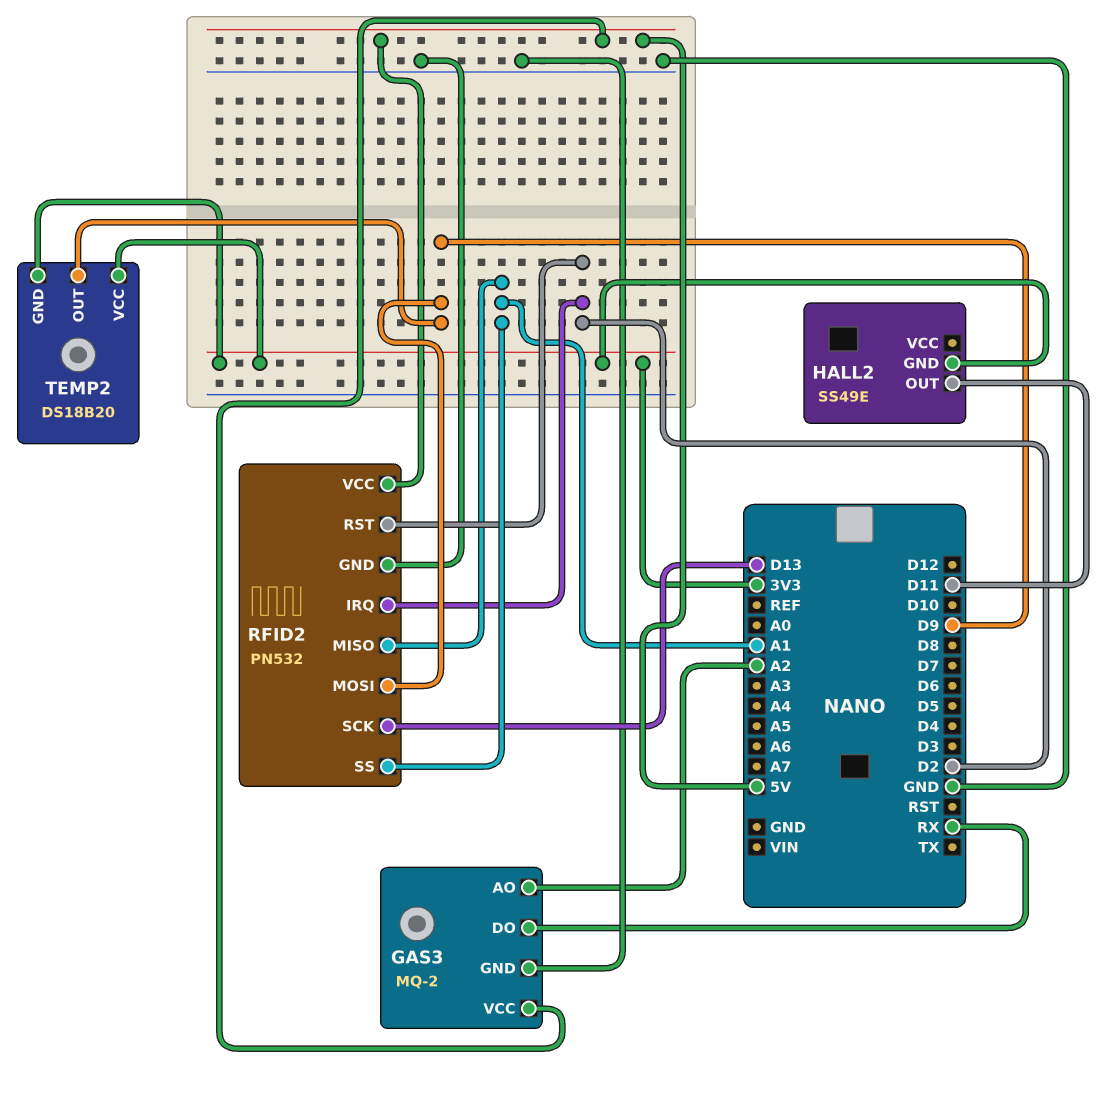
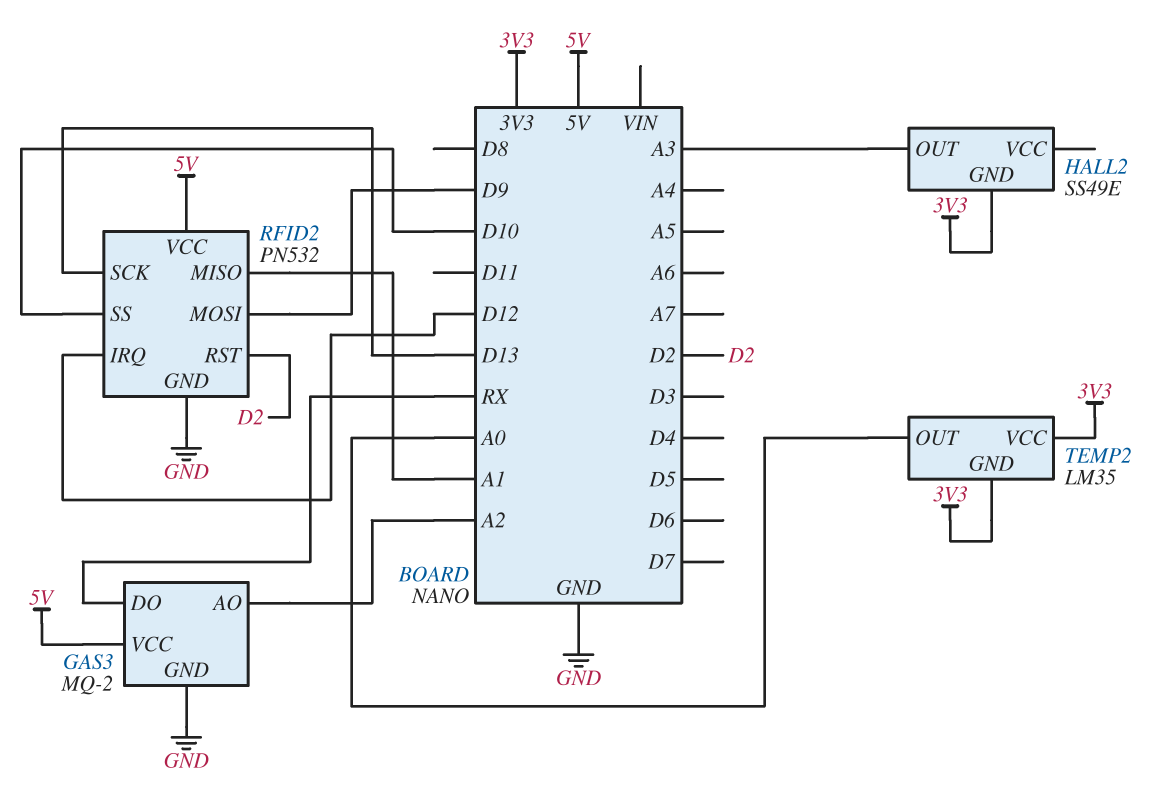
HALL2 pin OUT: D11 -> A3
RFID2 pin IRQ: D2 -> D12
RFID2 pin SS: A1 -> D10
TEMP2: DS18B20 -> LM35
TEMP2 pin OUT: D9 -> A0

